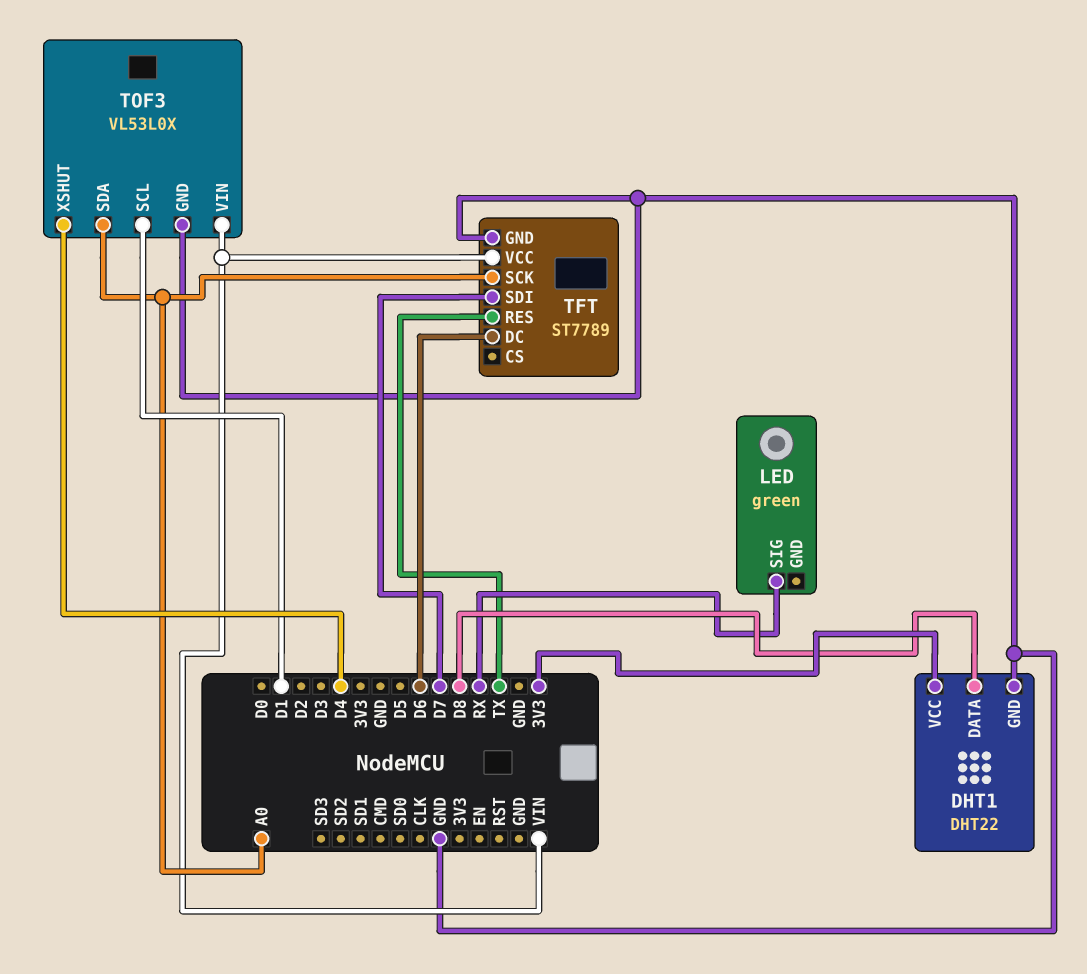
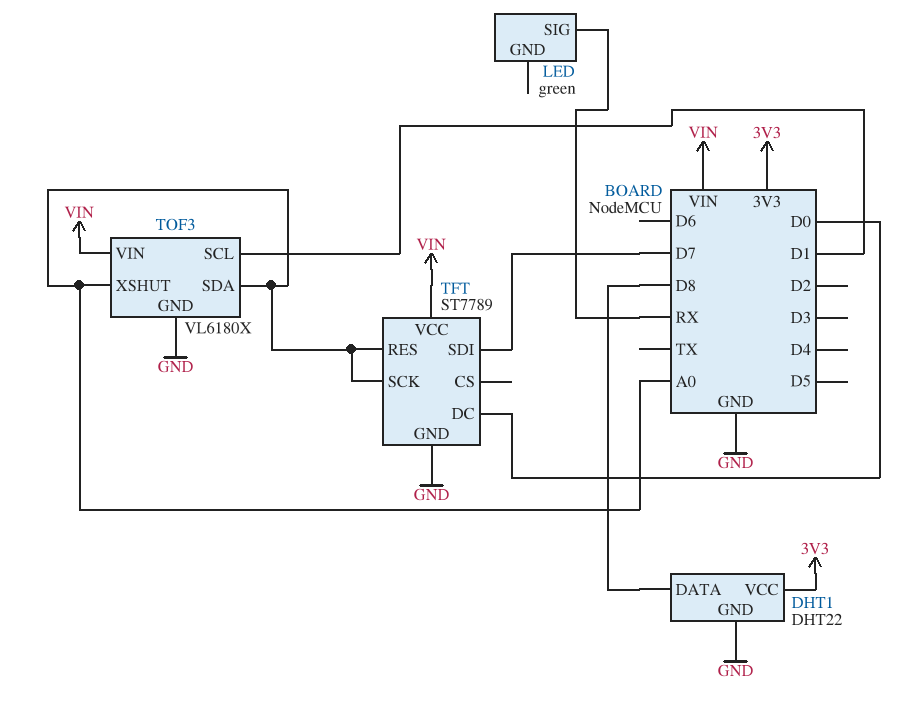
TFT pin DC: D6 -> D0
TFT pin RES: TX -> A0
TOF3: VL53L0X -> VL6180X
TOF3 pin XSHUT: D4 -> A0

